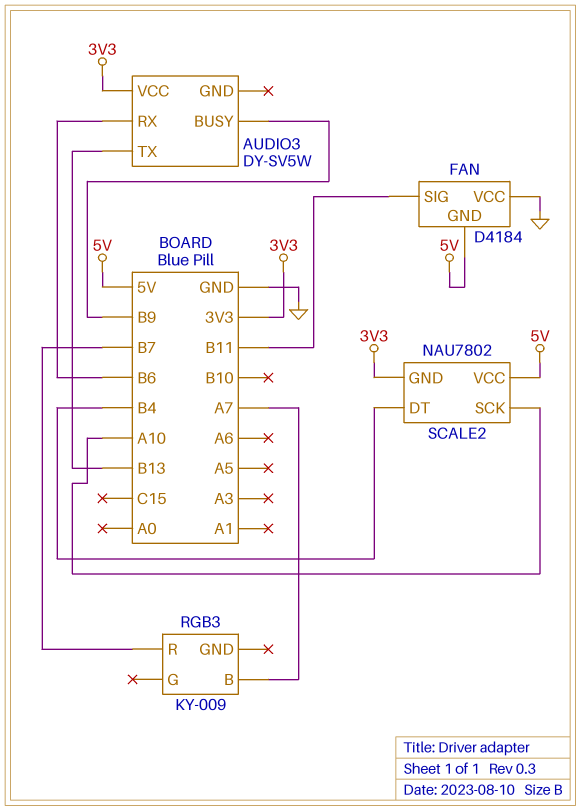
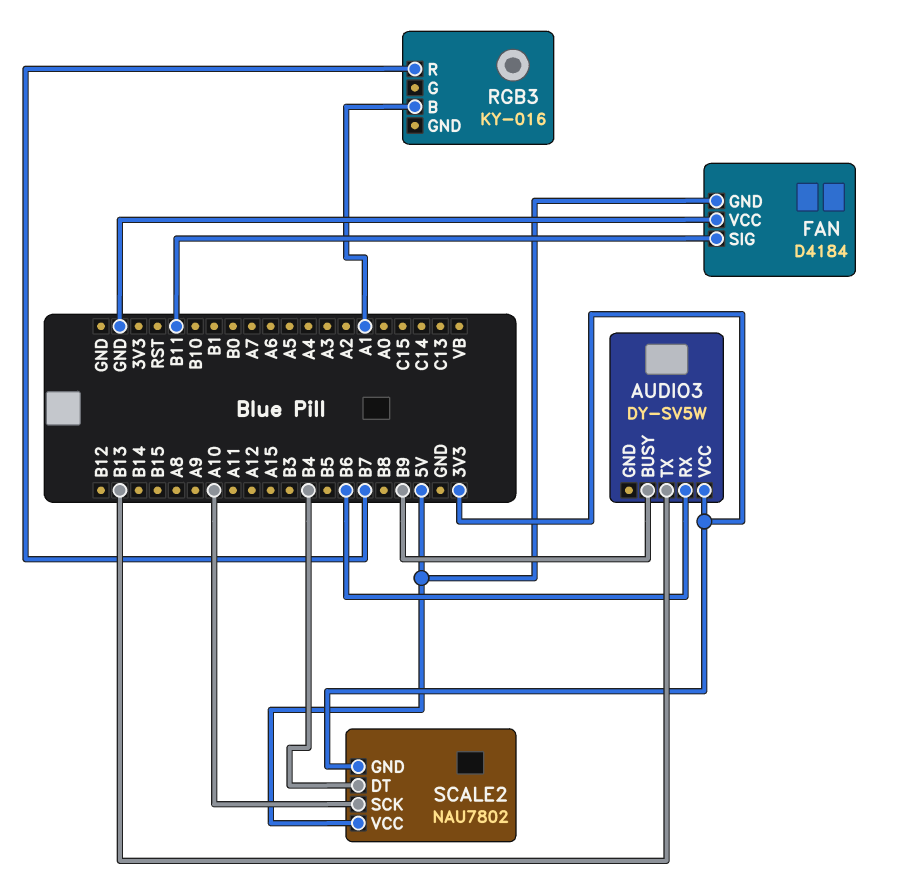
RGB3: KY-009 -> KY-016
RGB3 pin B: A7 -> A1

